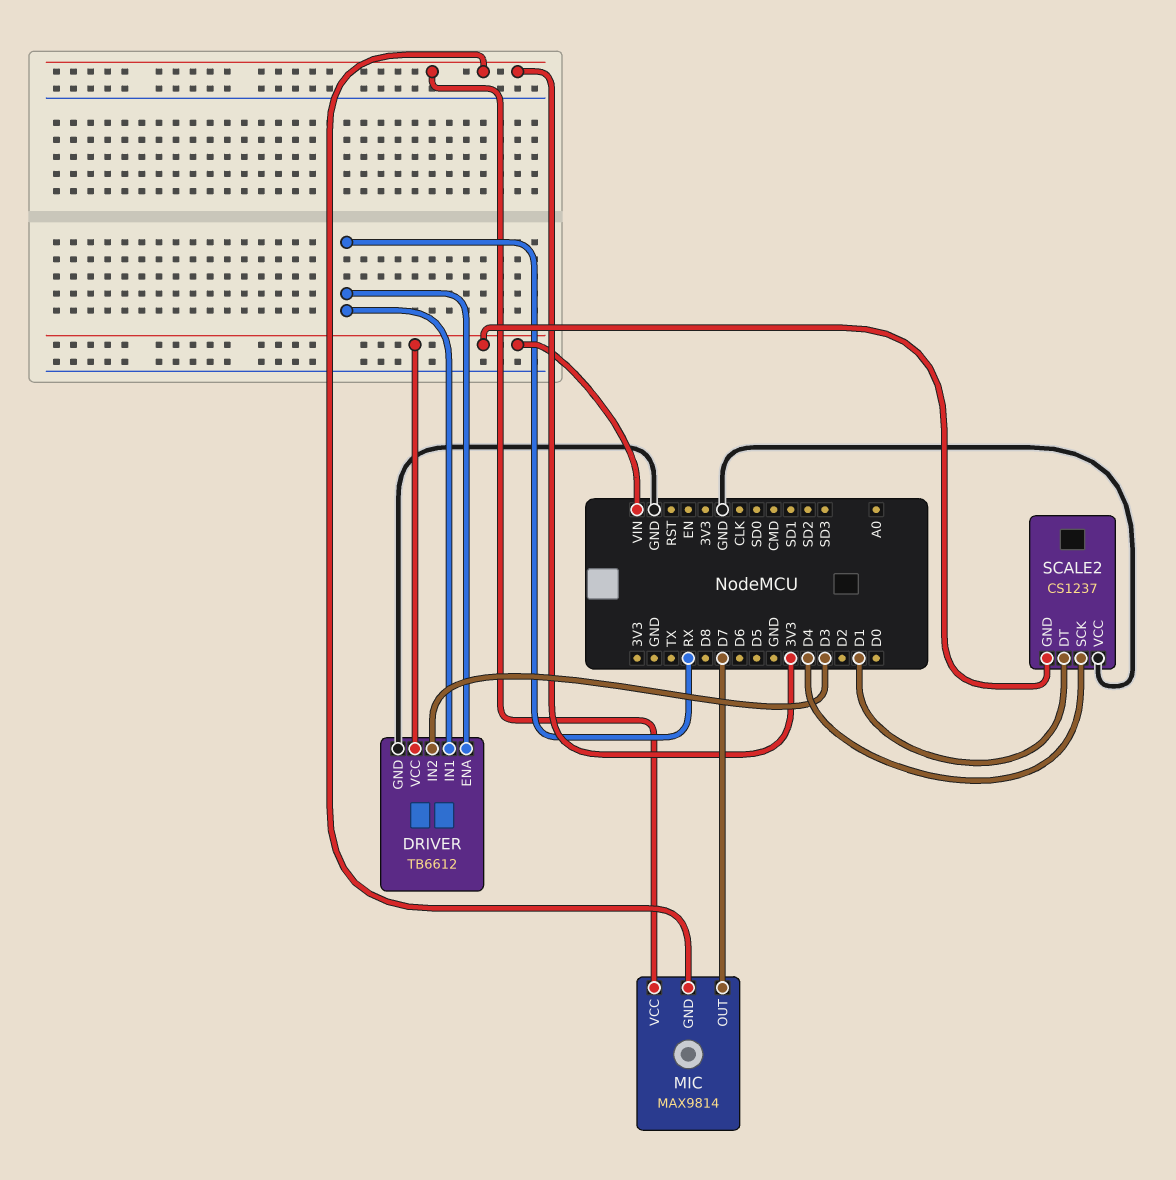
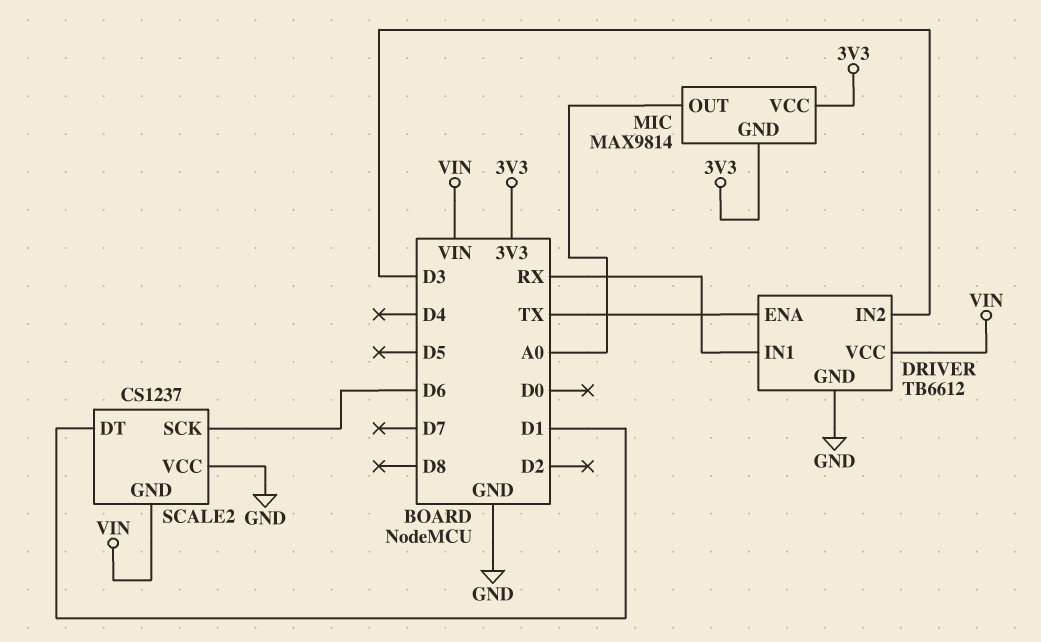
DRIVER pin ENA: RX -> TX
MIC pin OUT: D7 -> A0
SCALE2 pin SCK: D4 -> D6

